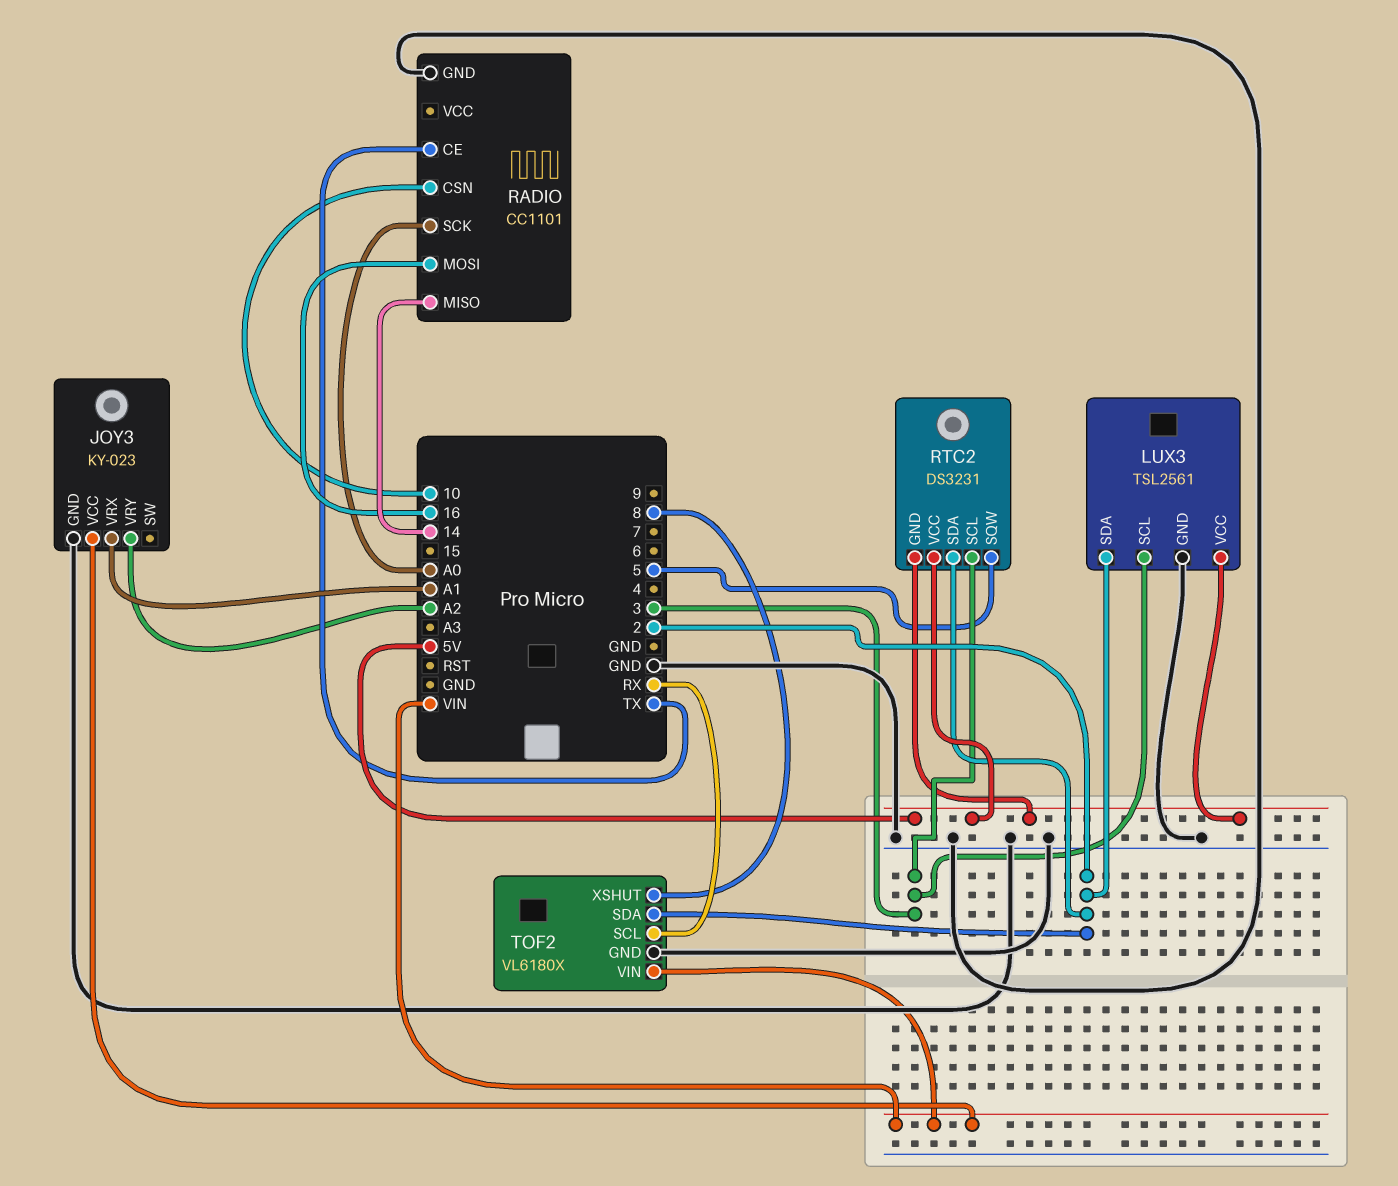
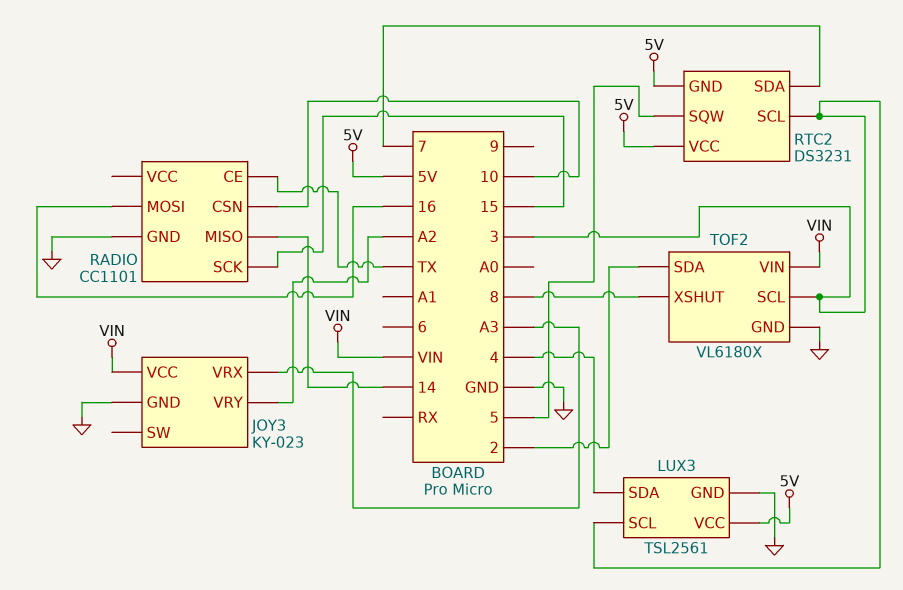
JOY3 pin VRX: A1 -> A3
LUX3 pin SDA: 2 -> 4
RADIO pin SCK: A0 -> 15
RTC2 pin SDA: 2 -> 7
TOF2 pin SCL: RX -> 3

